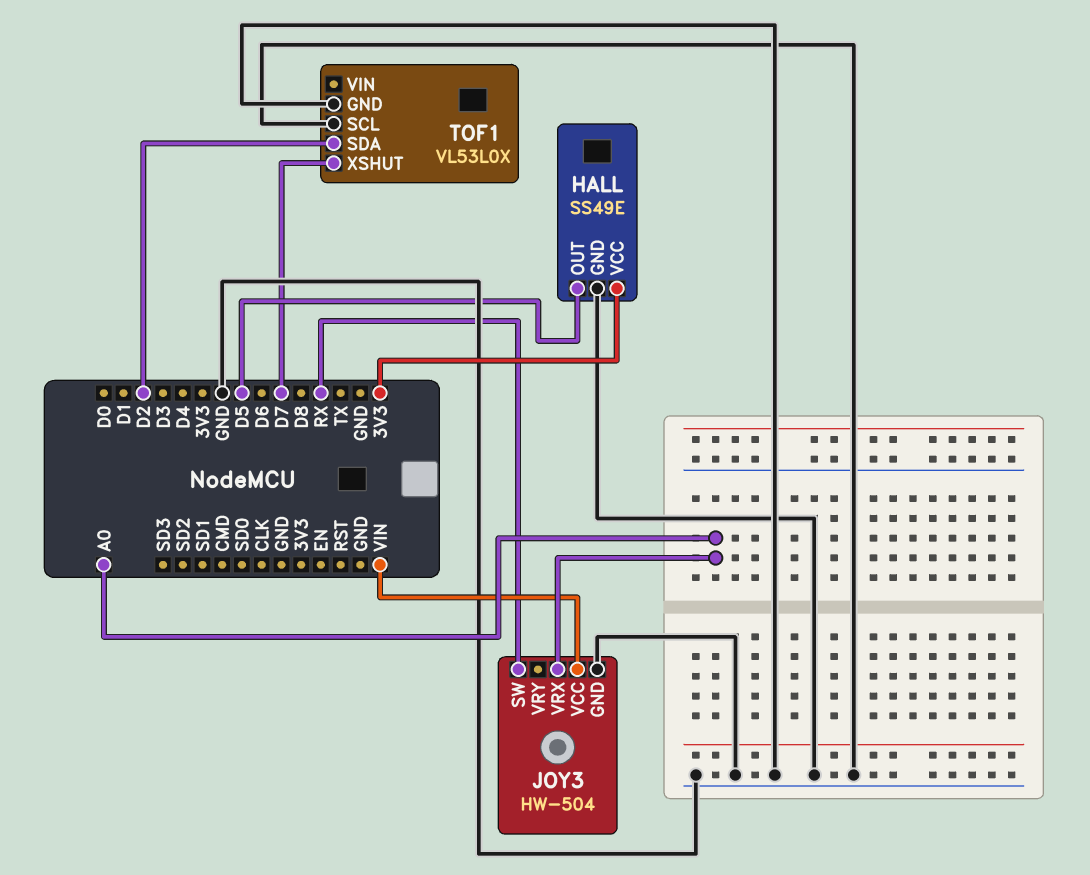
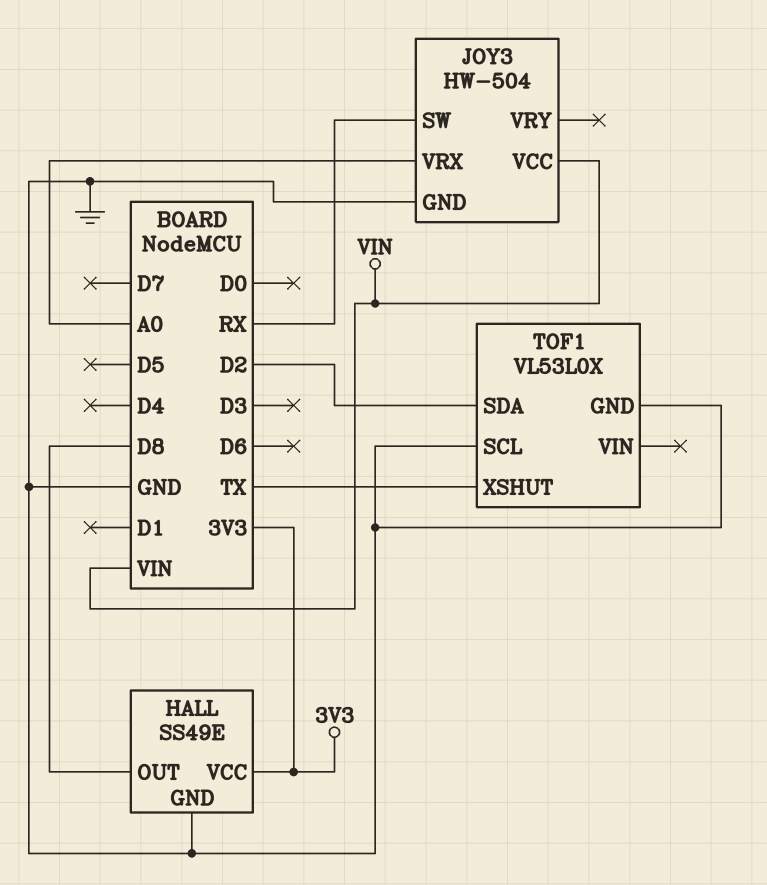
HALL pin OUT: D5 -> D8
TOF1 pin XSHUT: D7 -> TX

